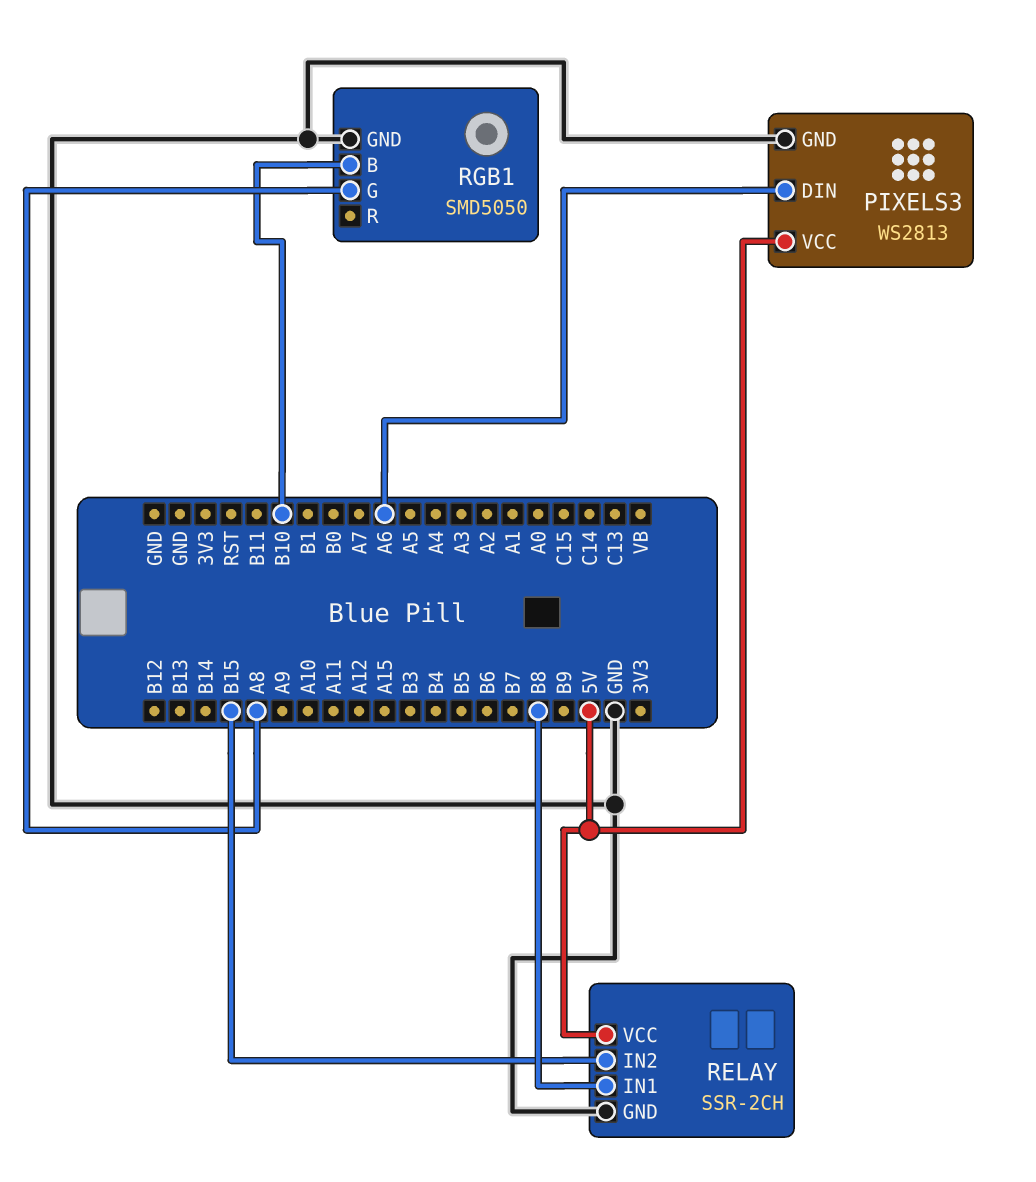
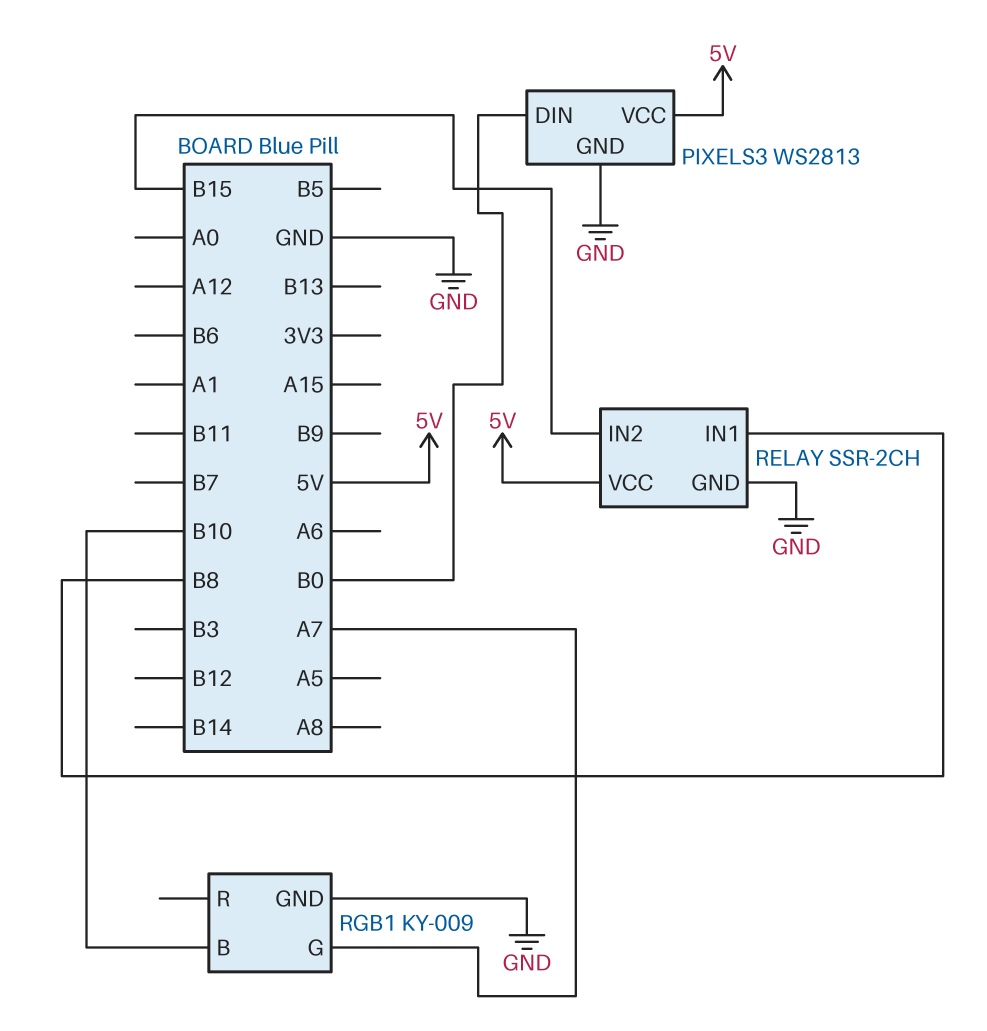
PIXELS3 pin DIN: A6 -> B0
RGB1: SMD5050 -> KY-009
RGB1 pin G: A8 -> A7

